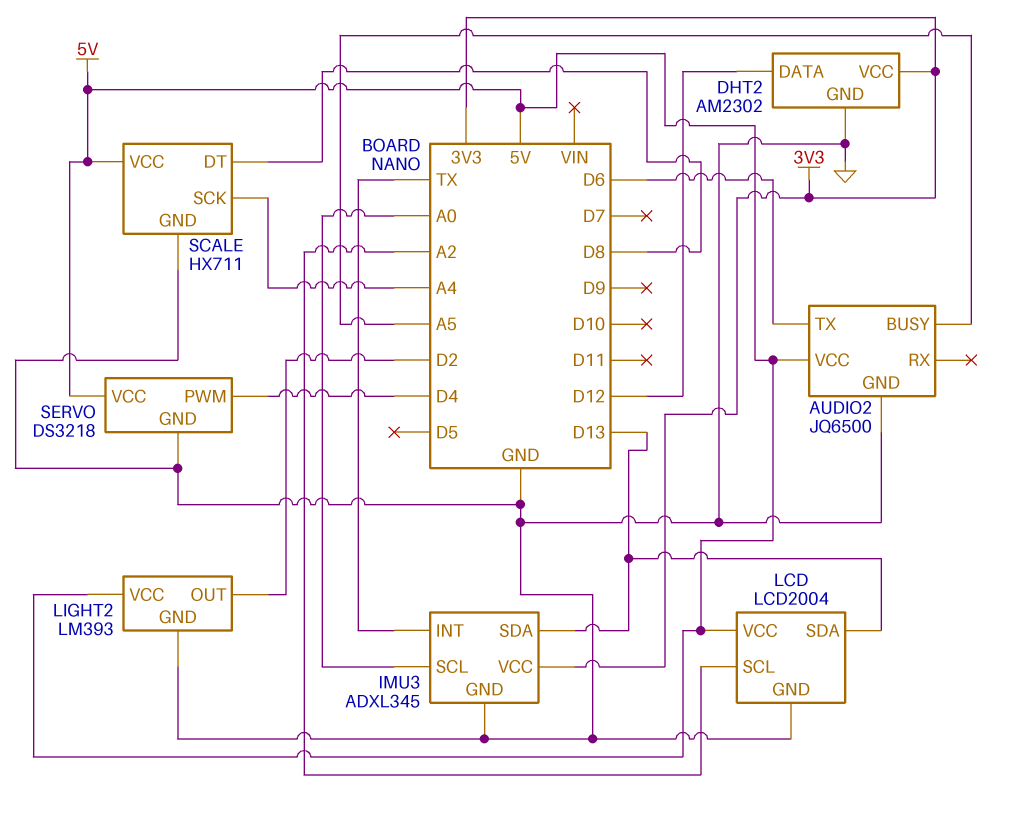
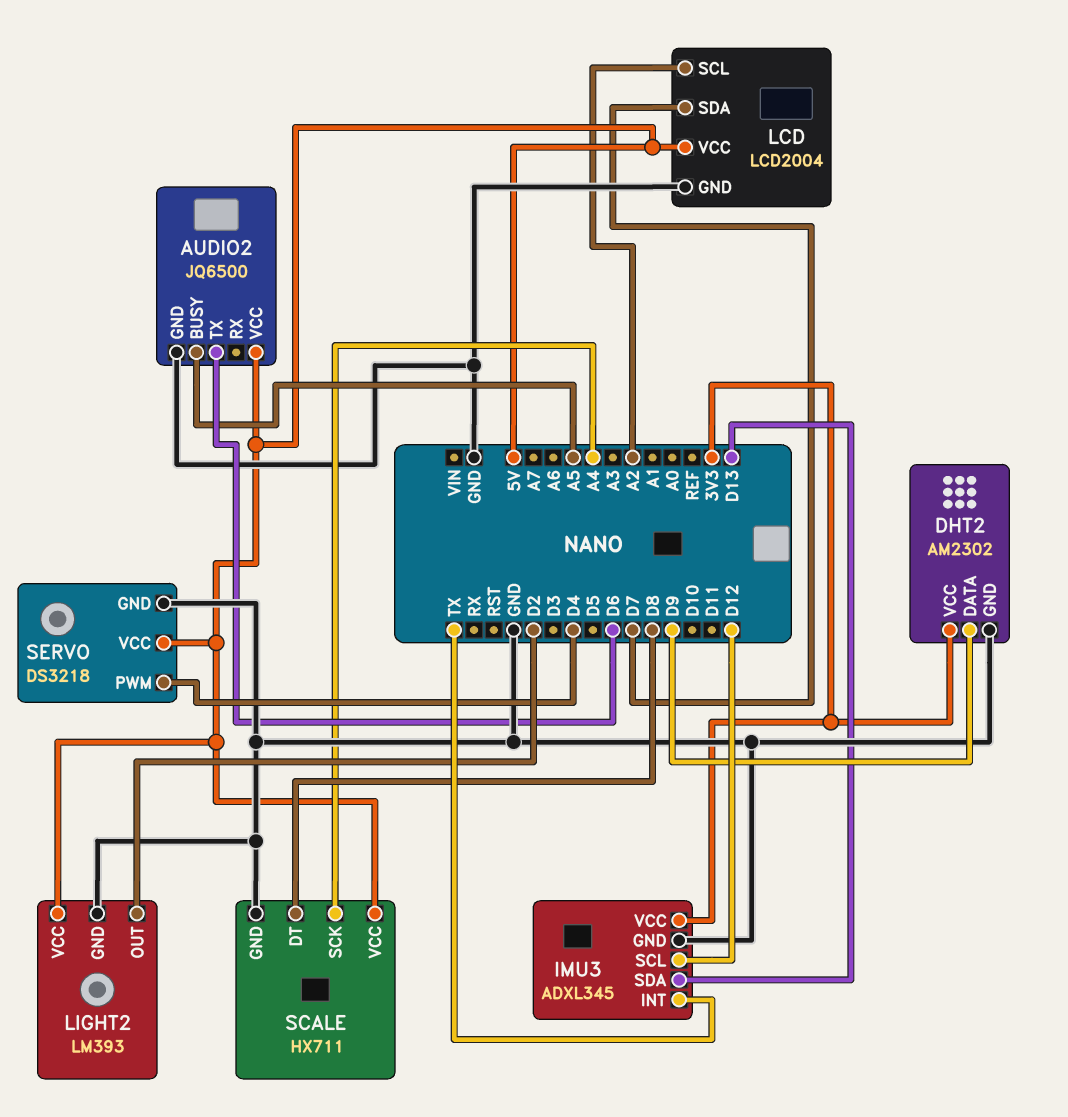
DHT2 pin DATA: D12 -> D9
IMU3 pin SCL: A0 -> D12
LCD pin SDA: D13 -> D7

